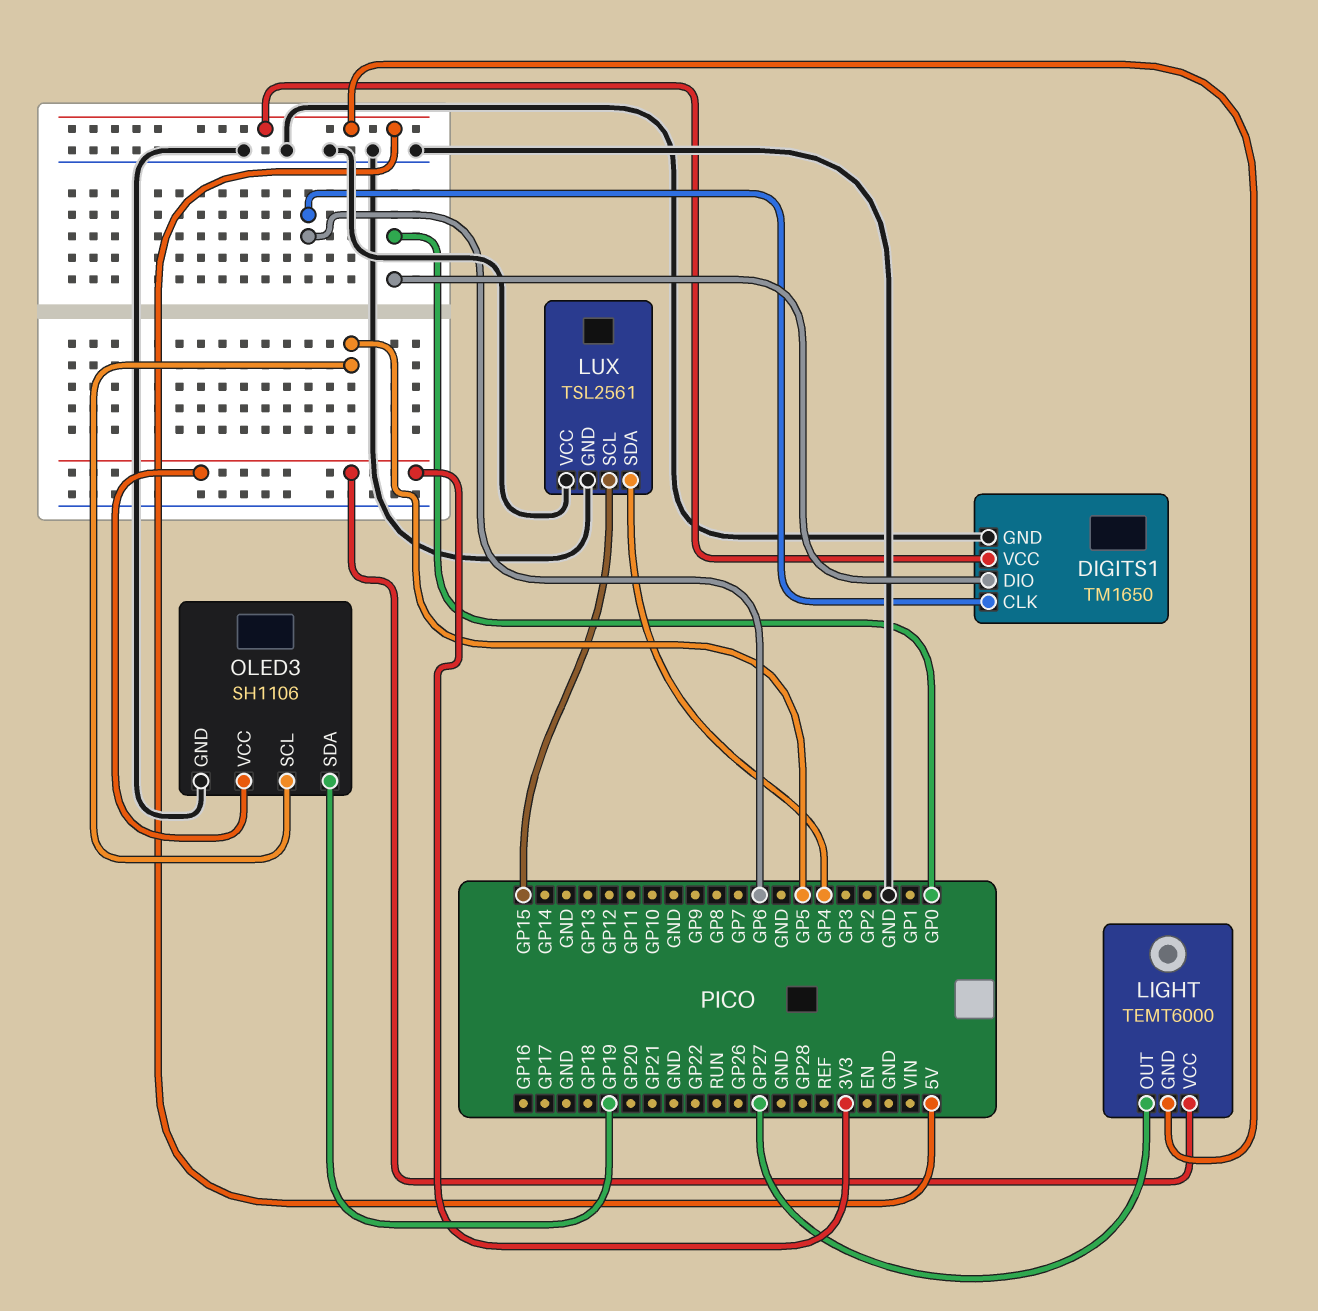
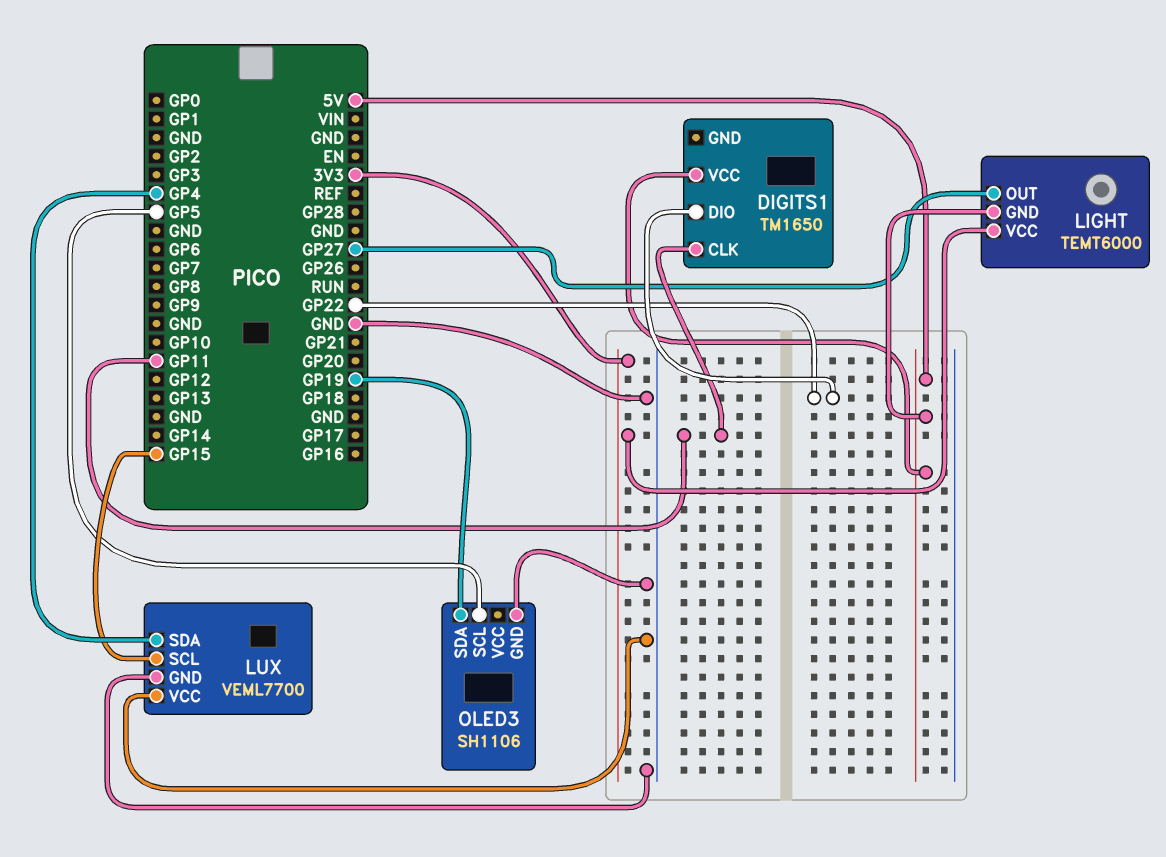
DIGITS1 pin CLK: GP6 -> GP11
DIGITS1 pin DIO: GP0 -> GP22
DIGITS1 pin GND: GND -> none
LUX: TSL2561 -> VEML7700
OLED3 pin VCC: 3V3 -> none

